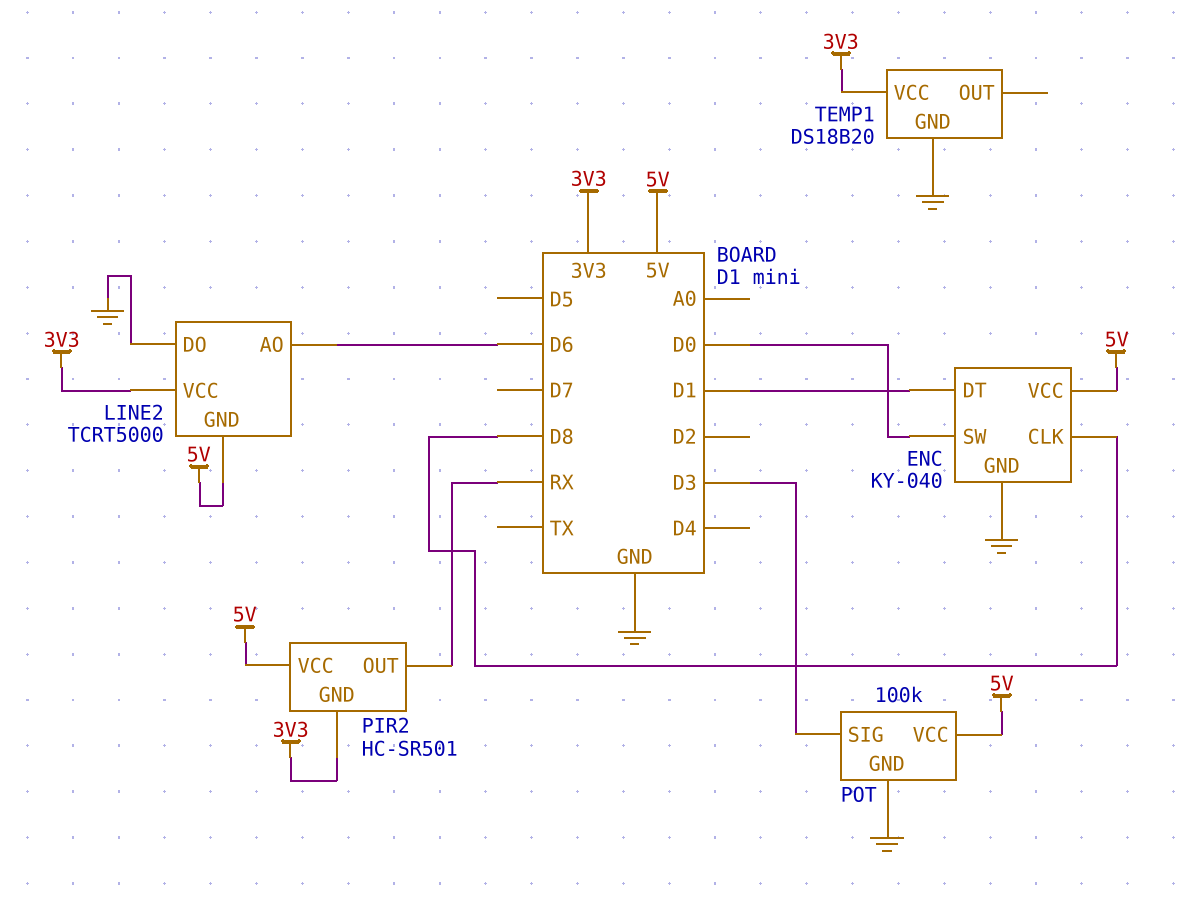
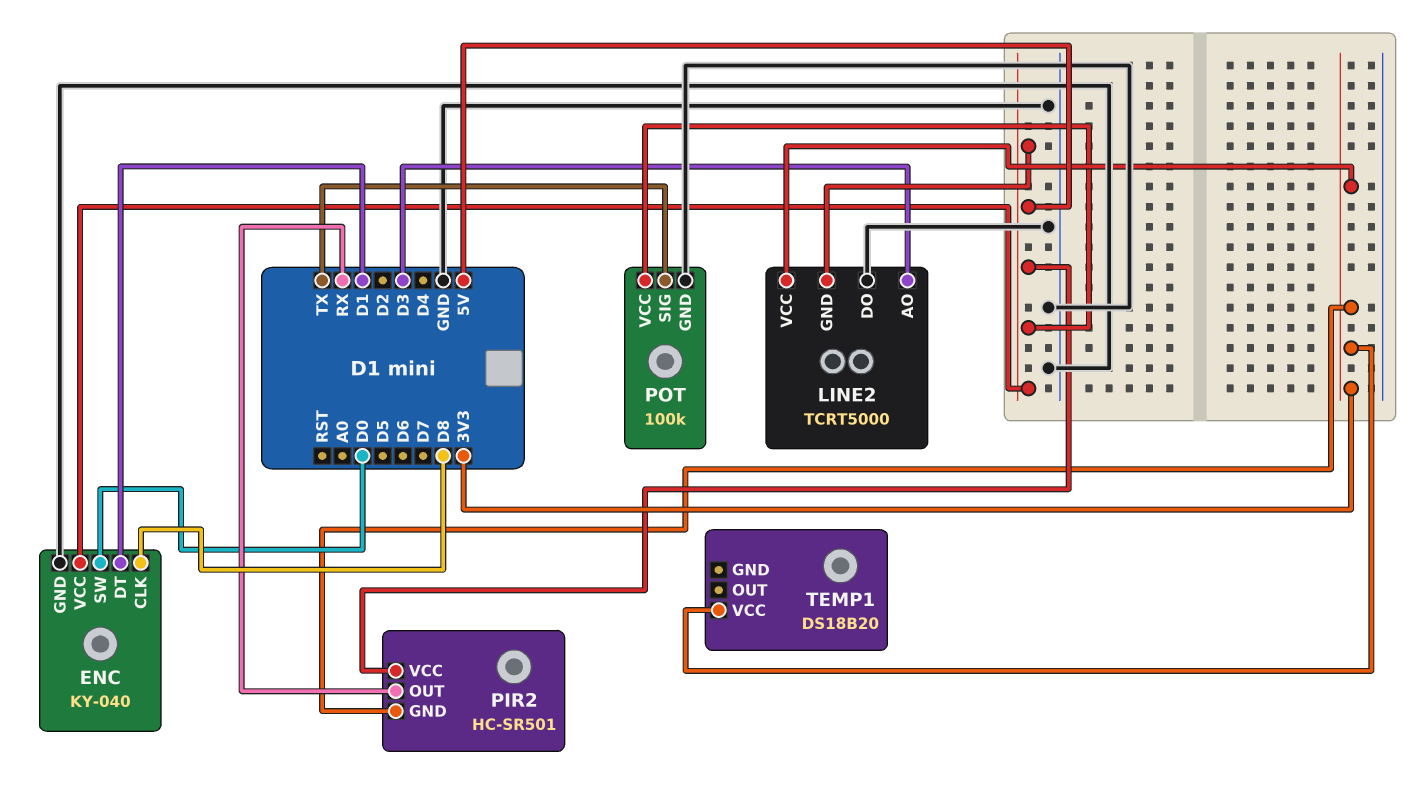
LINE2 pin AO: D6 -> D3
POT pin SIG: D3 -> TX
TEMP1 pin GND: GND -> none

